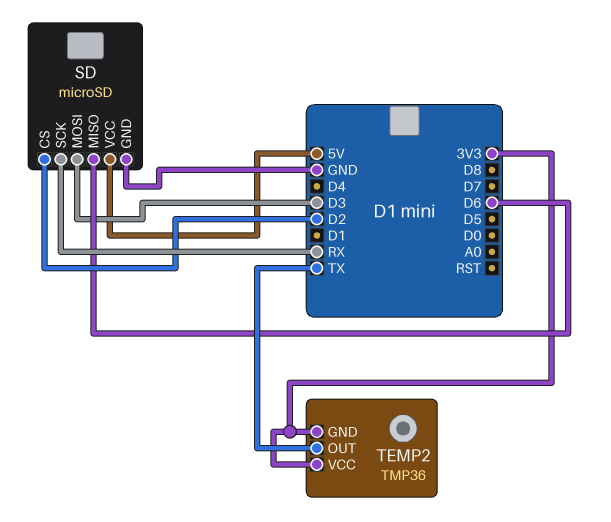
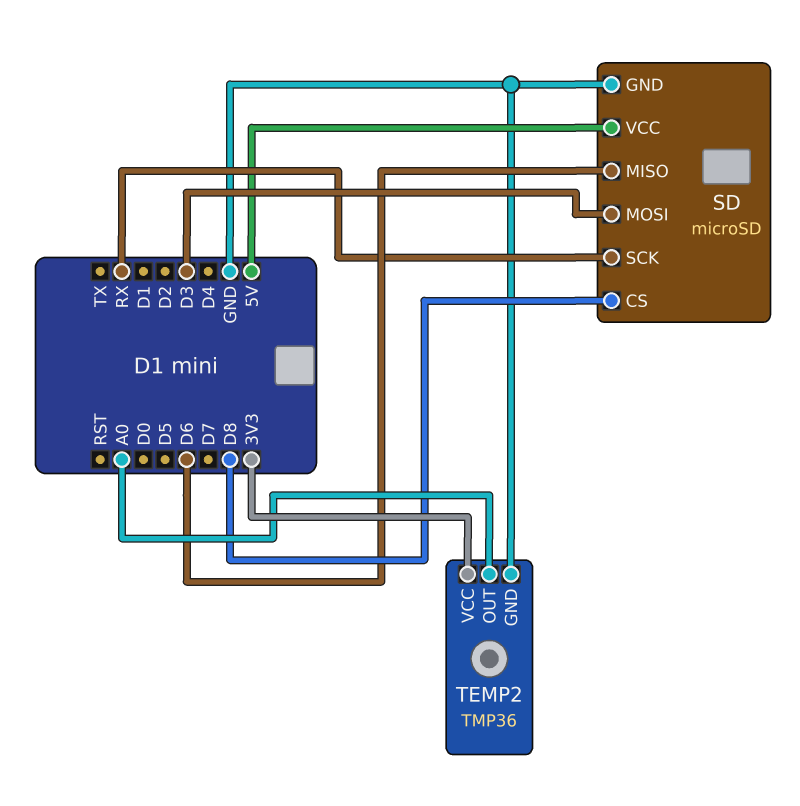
SD pin CS: D2 -> D8
TEMP2 pin GND: 3V3 -> GND
TEMP2 pin OUT: TX -> A0

